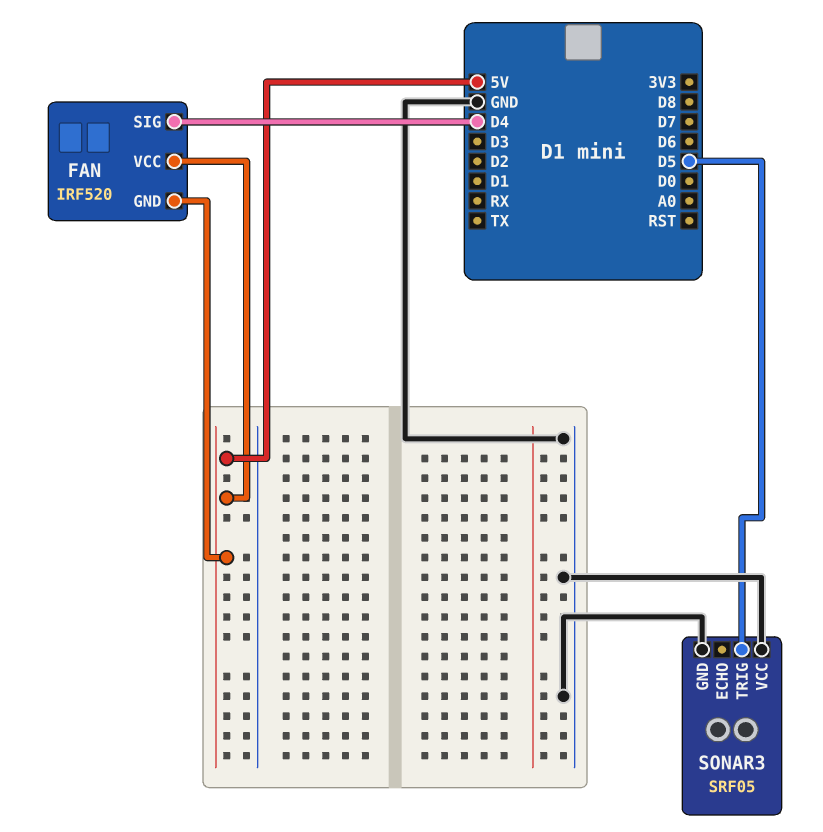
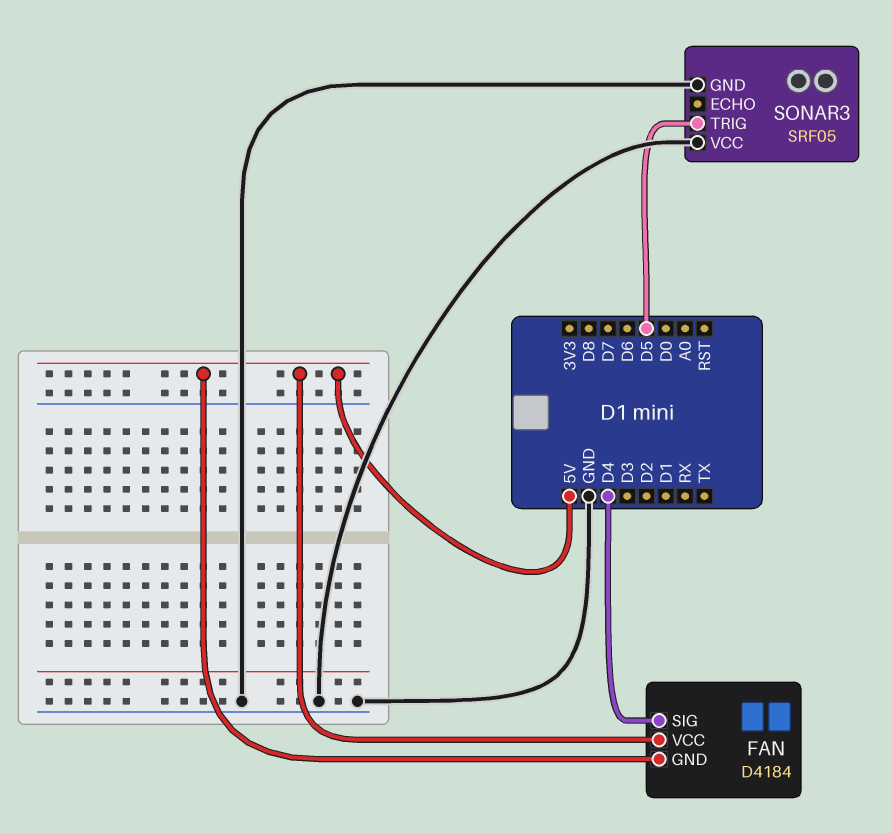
FAN: IRF520 -> D4184

